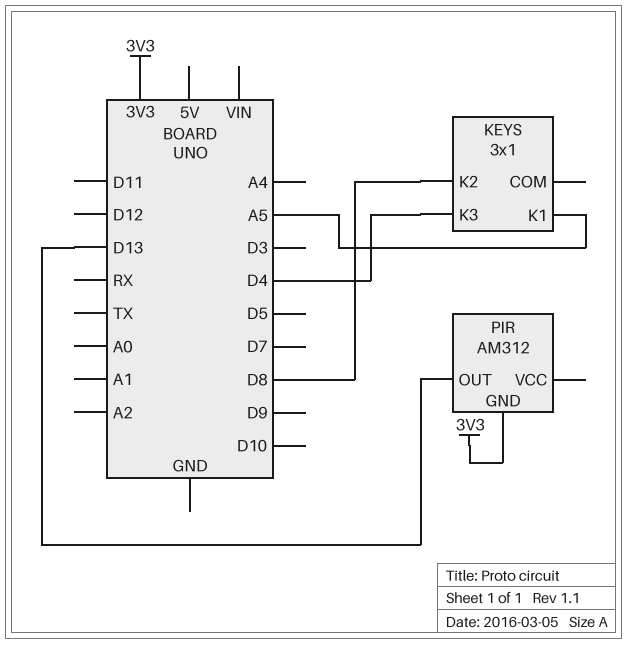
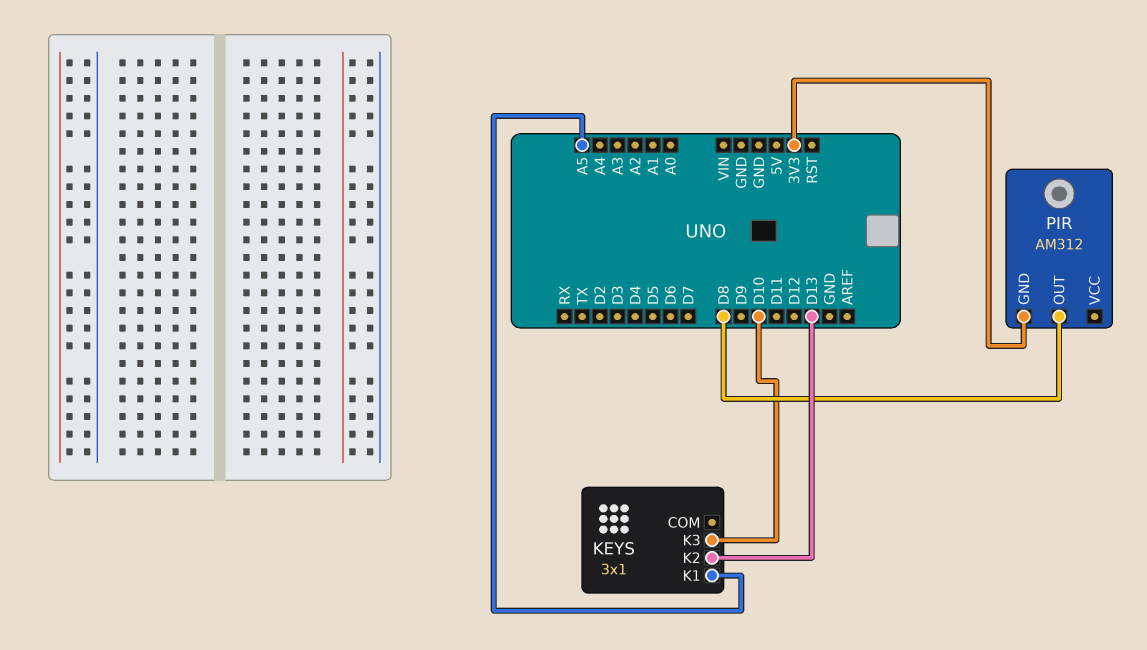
KEYS pin K2: D8 -> D13
KEYS pin K3: D4 -> D10
PIR pin OUT: D13 -> D8

